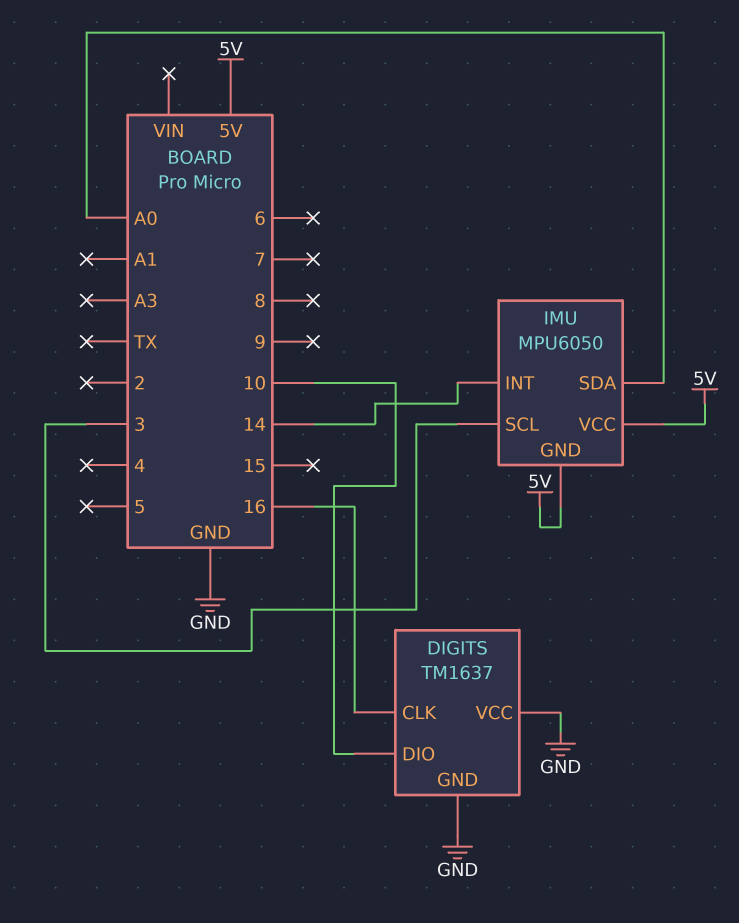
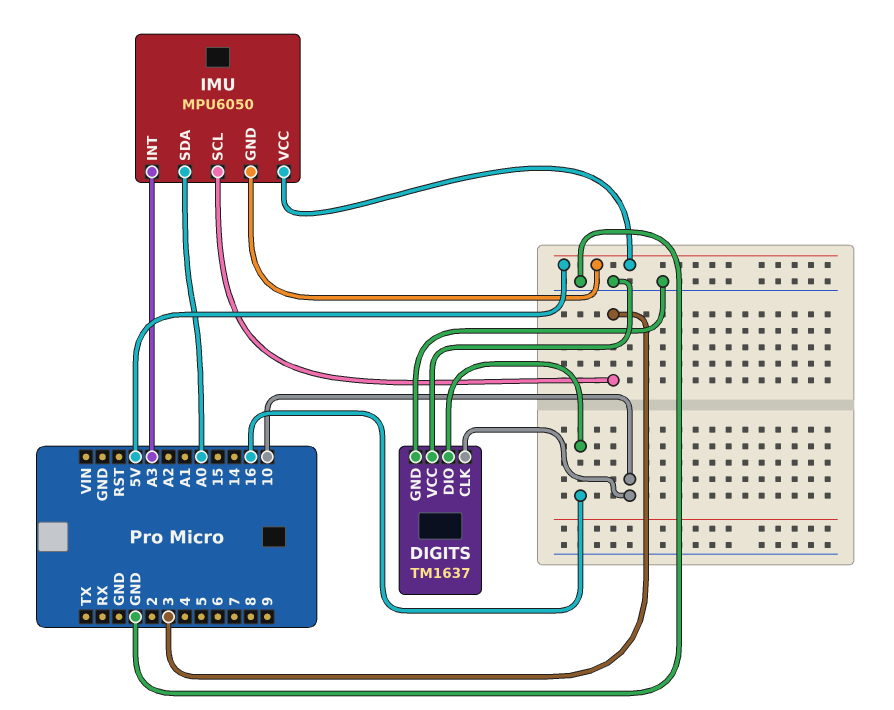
DIGITS pin CLK: 16 -> 10
DIGITS pin DIO: 10 -> 16
IMU pin INT: 14 -> A3

